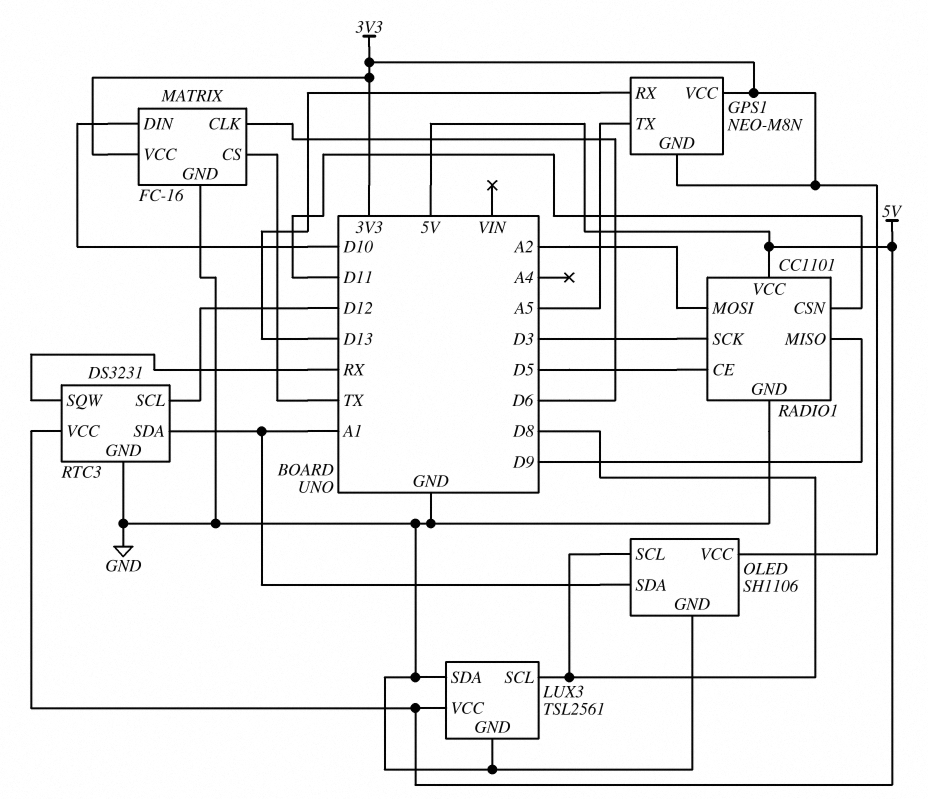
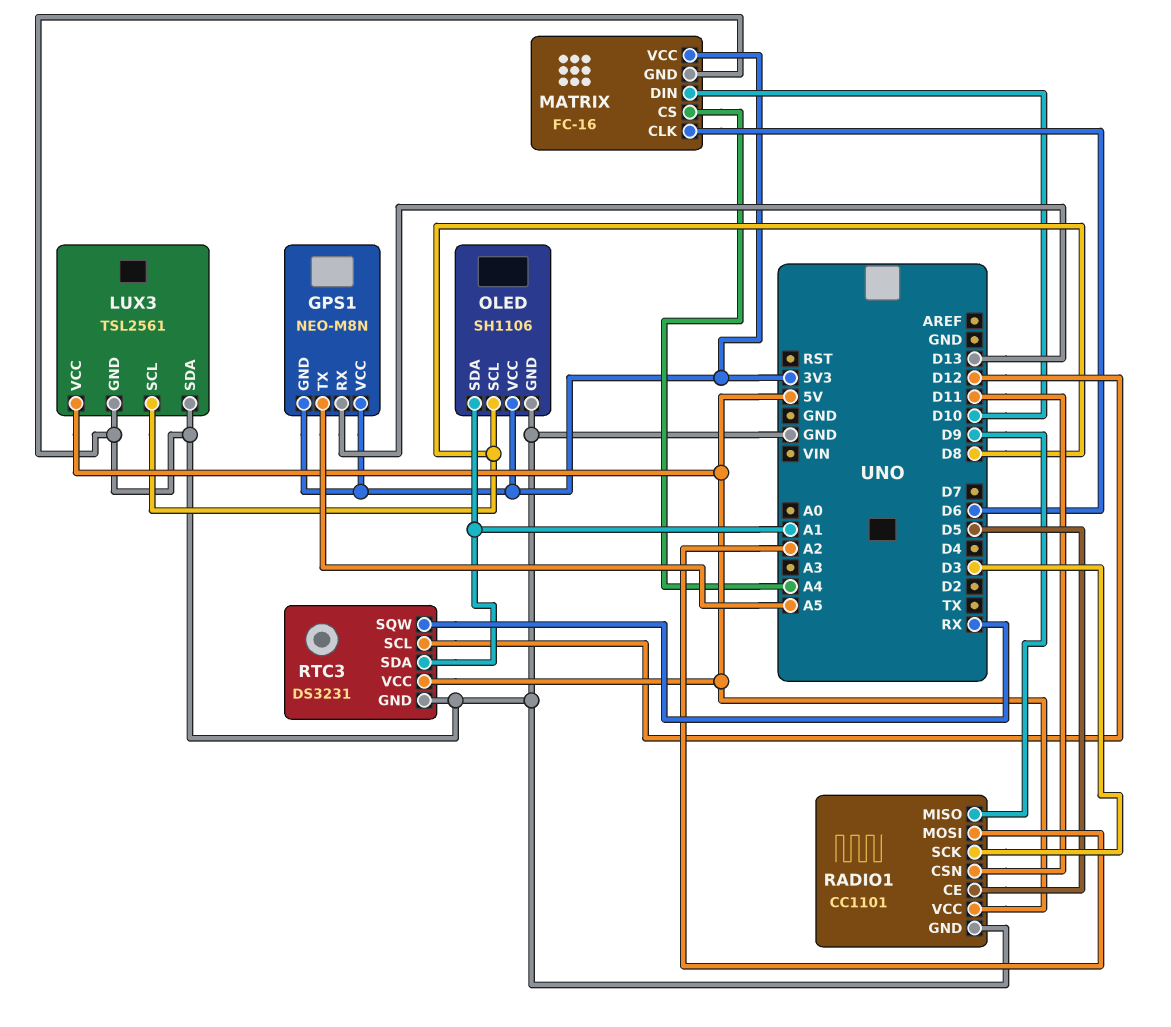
MATRIX pin CS: TX -> A4

